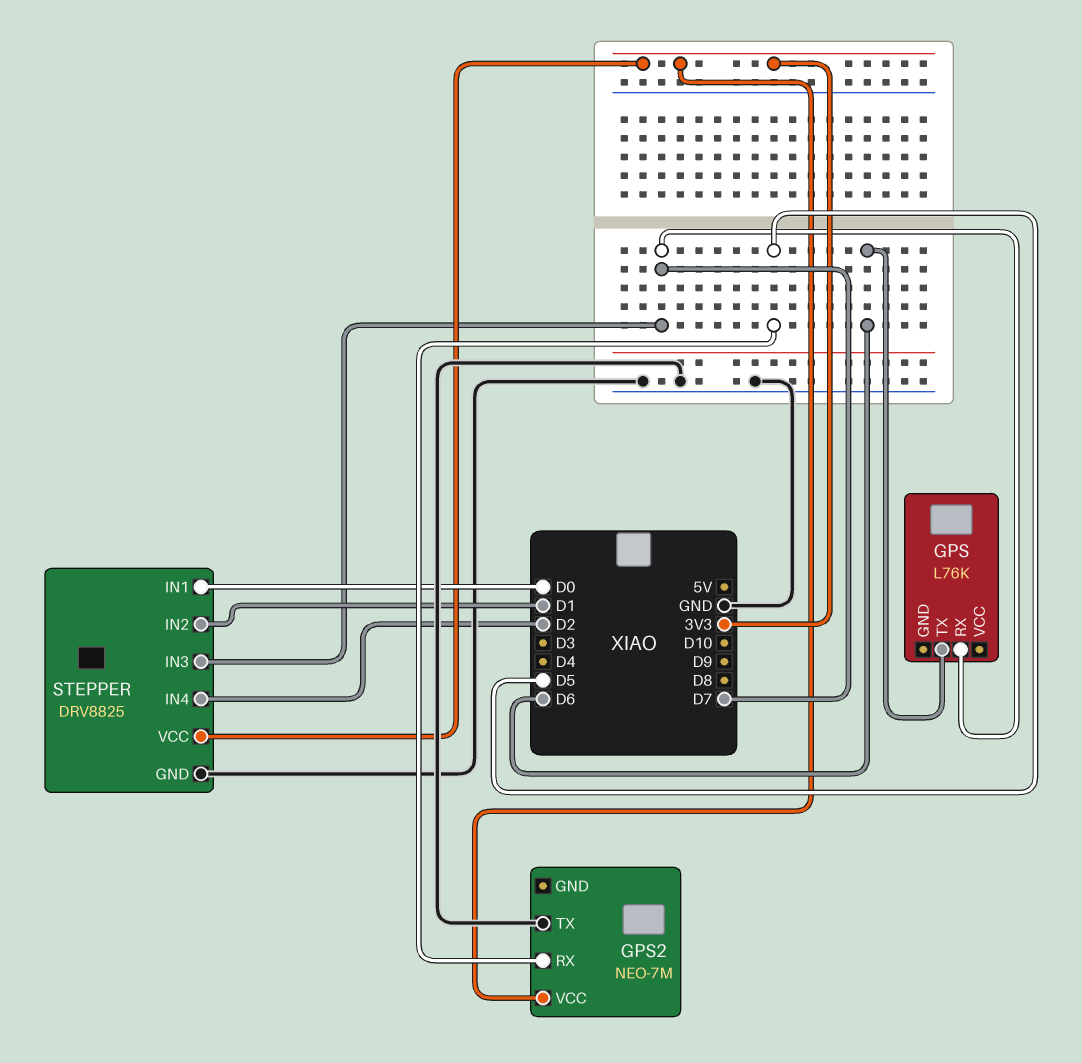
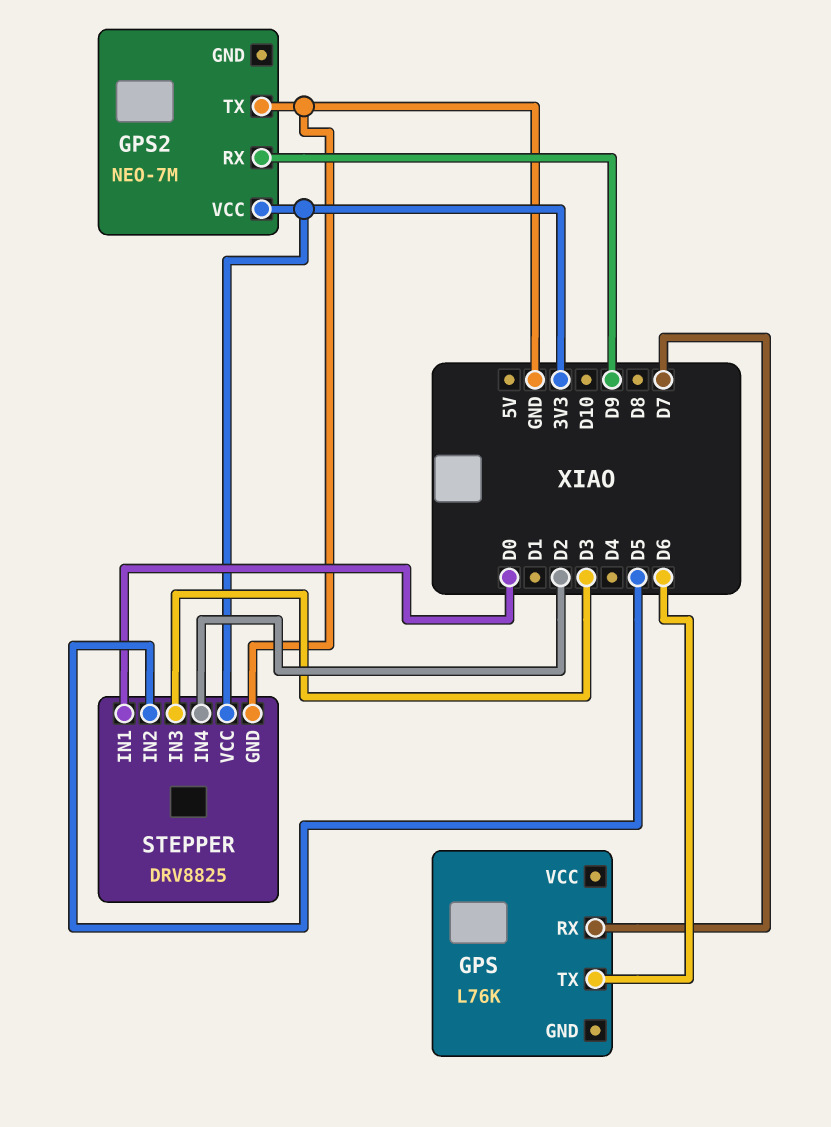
GPS2 pin RX: D5 -> D9
STEPPER pin IN2: D1 -> D5
STEPPER pin IN3: D7 -> D3

